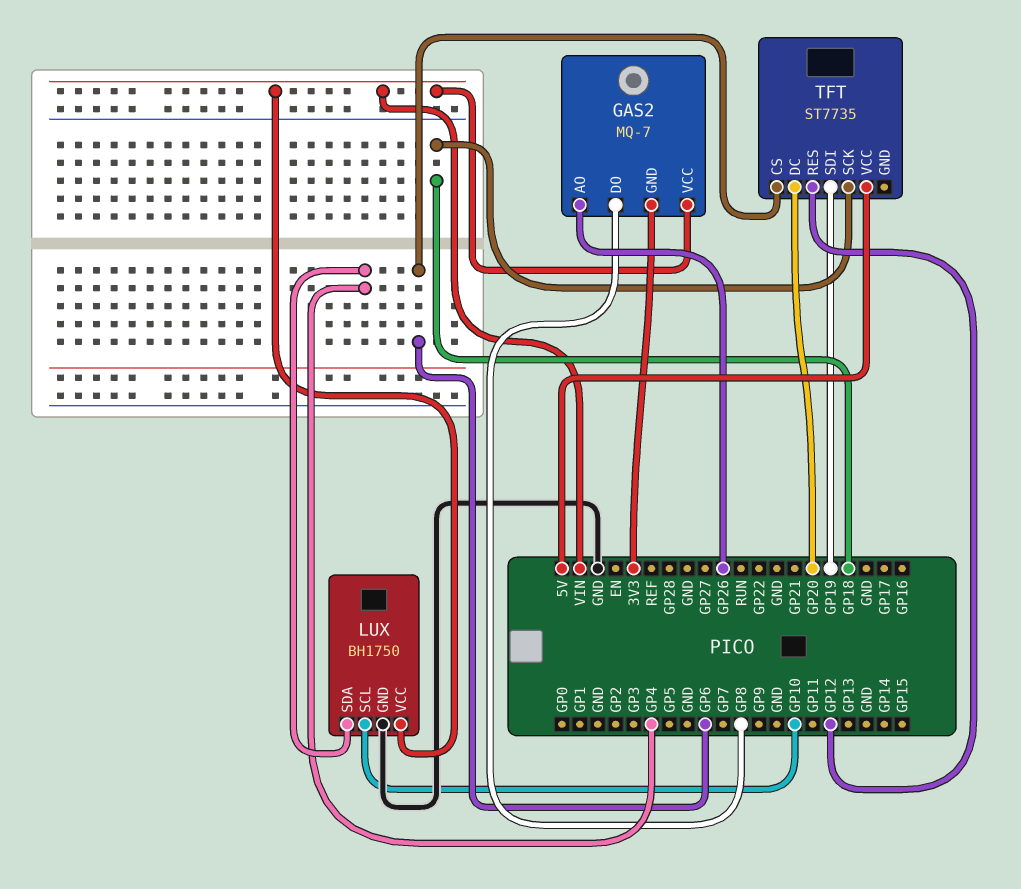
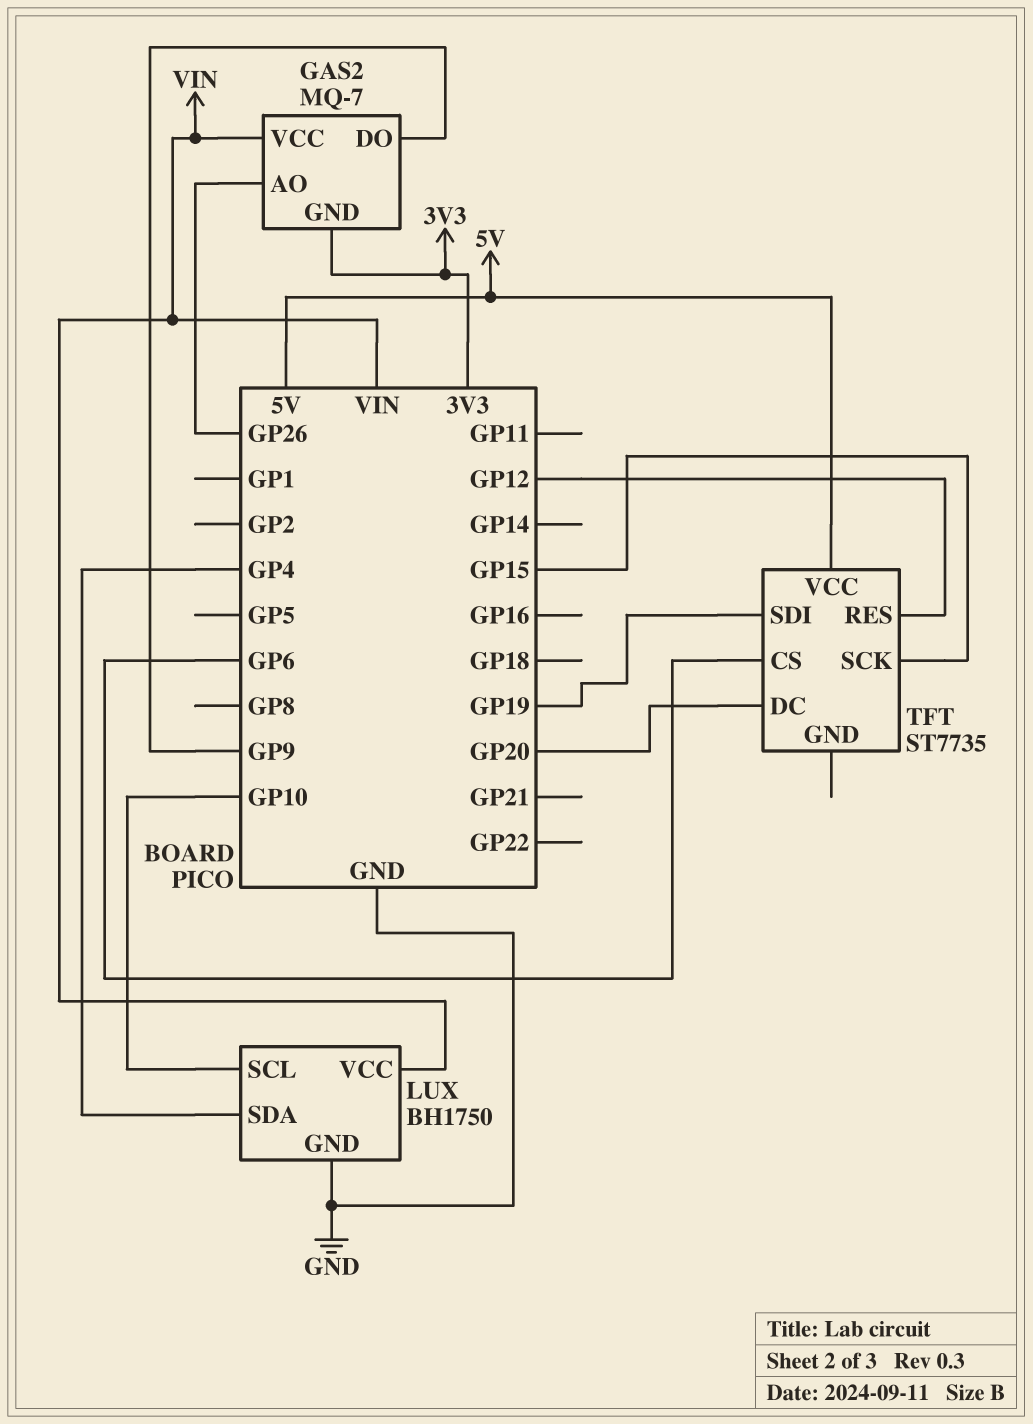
GAS2 pin DO: GP8 -> GP9
TFT pin SCK: GP18 -> GP15

